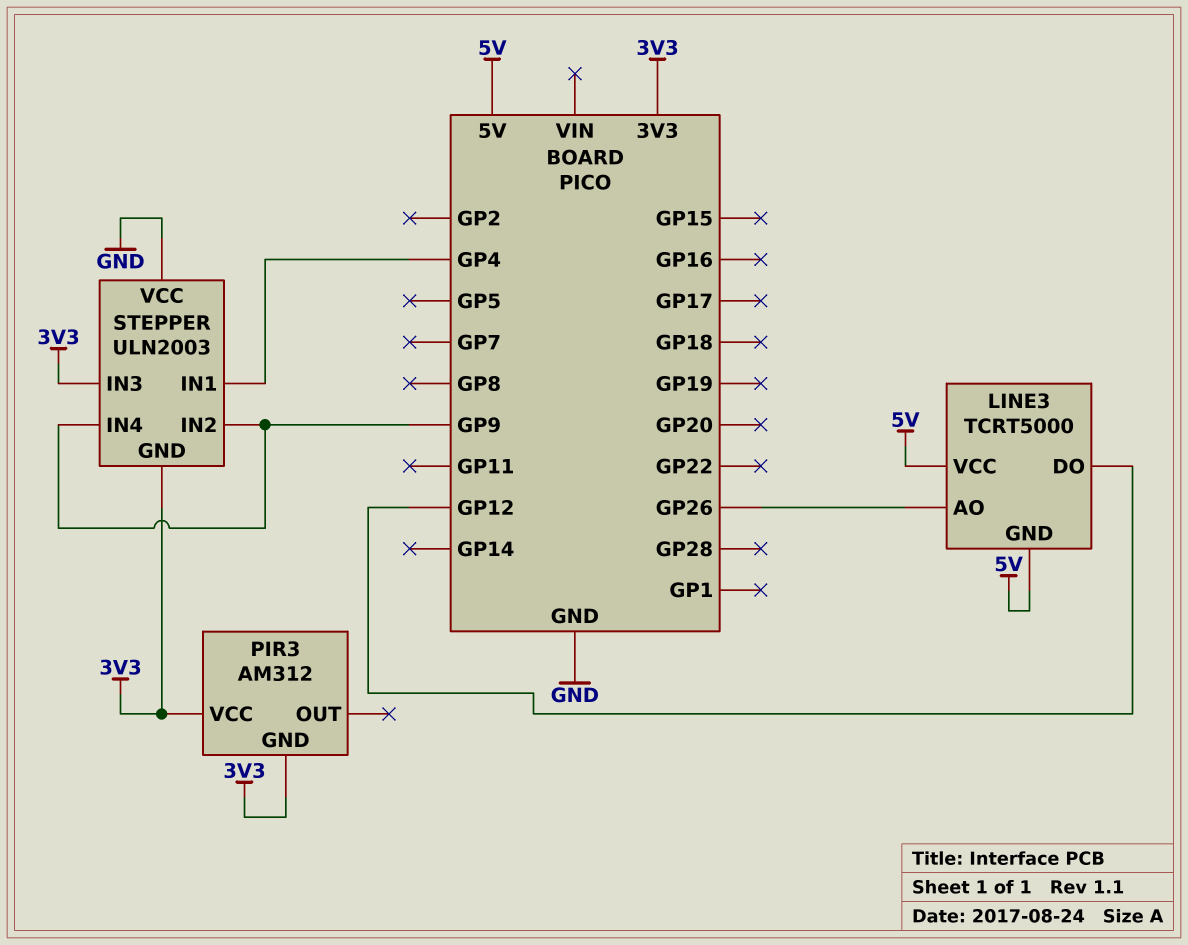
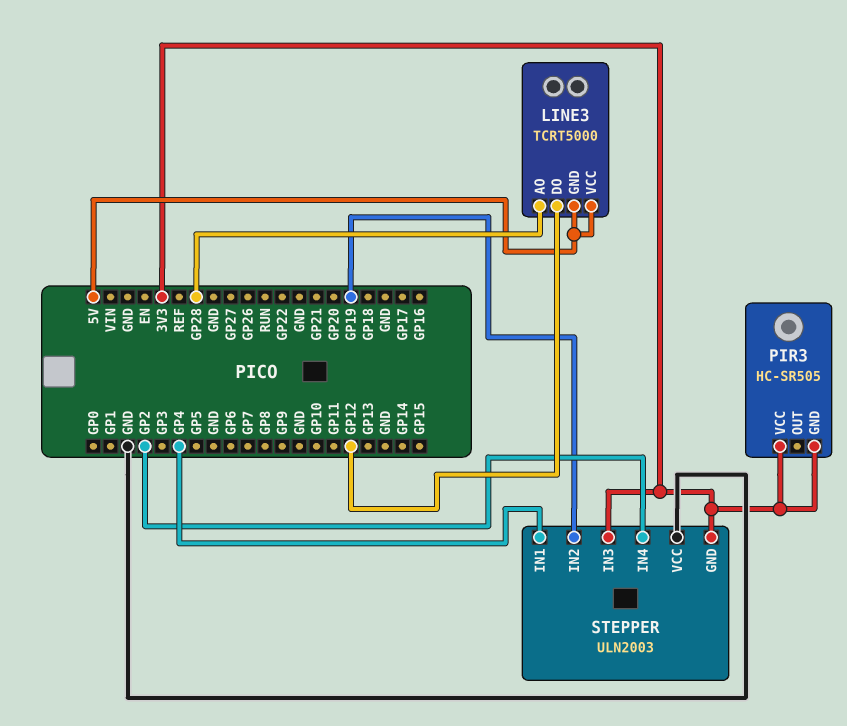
LINE3 pin AO: GP26 -> GP28
PIR3: AM312 -> HC-SR505
STEPPER pin IN2: GP9 -> GP19
STEPPER pin IN4: GP9 -> GP2

